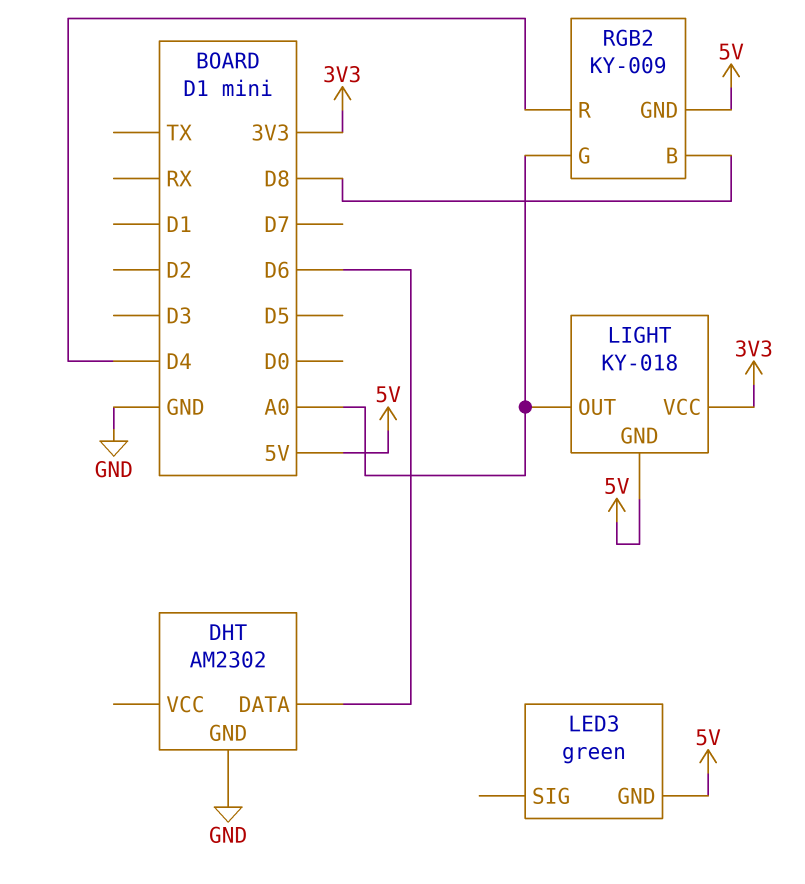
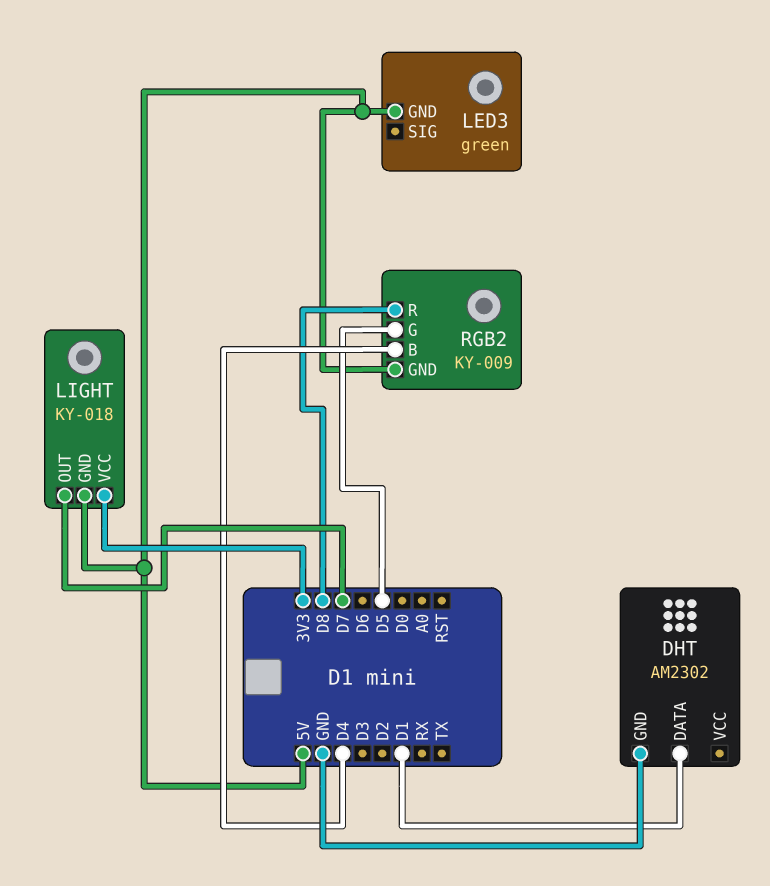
DHT pin DATA: D6 -> D1
LIGHT pin OUT: A0 -> D7
RGB2 pin B: D8 -> D4
RGB2 pin G: A0 -> D5
RGB2 pin R: D4 -> D8

